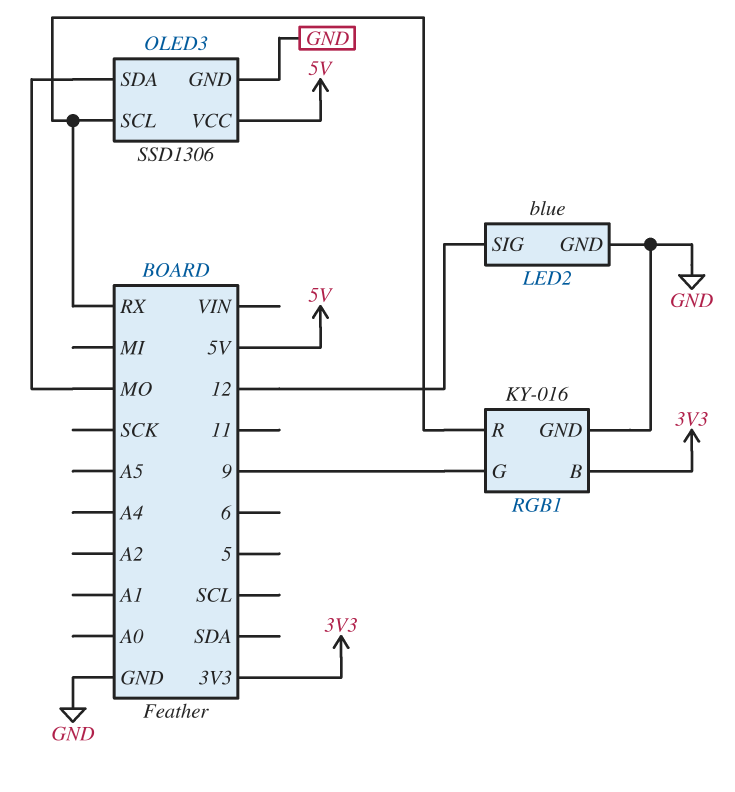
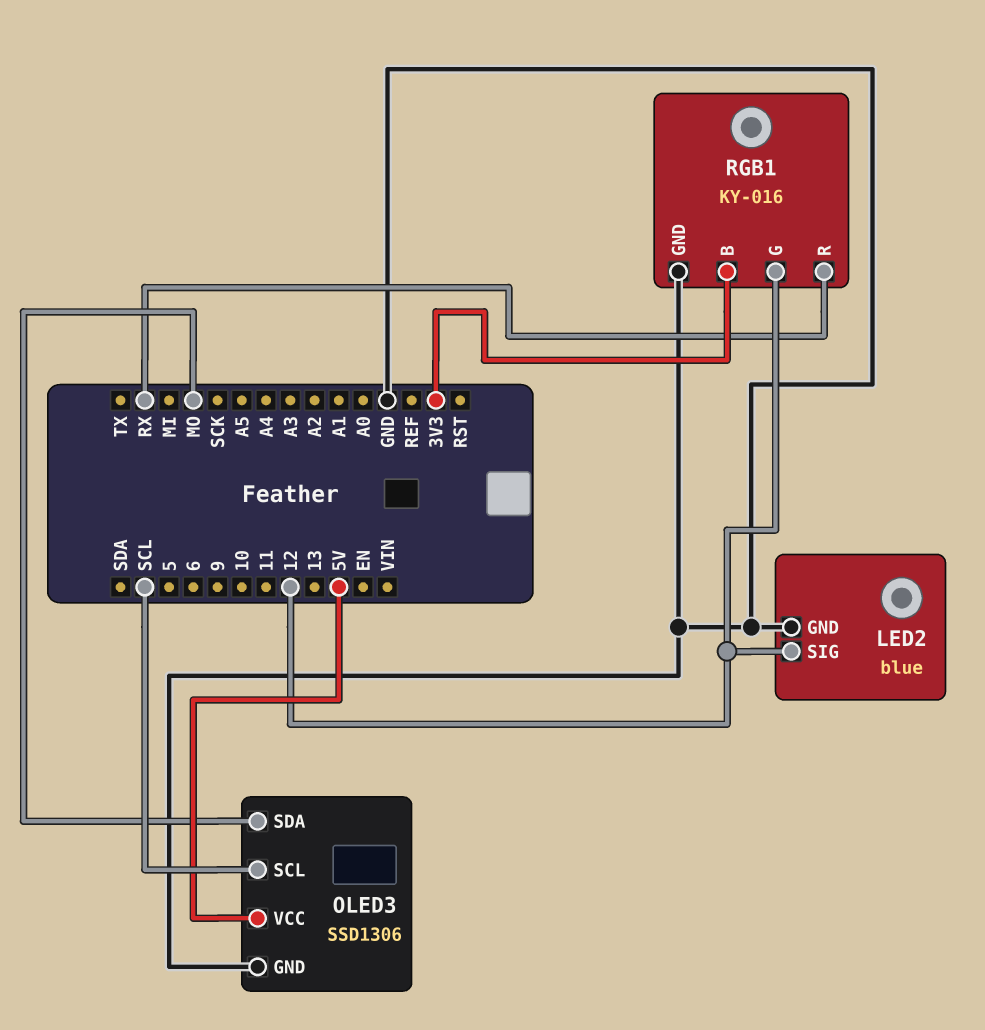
OLED3 pin SCL: RX -> SCL
RGB1 pin G: 9 -> 12

